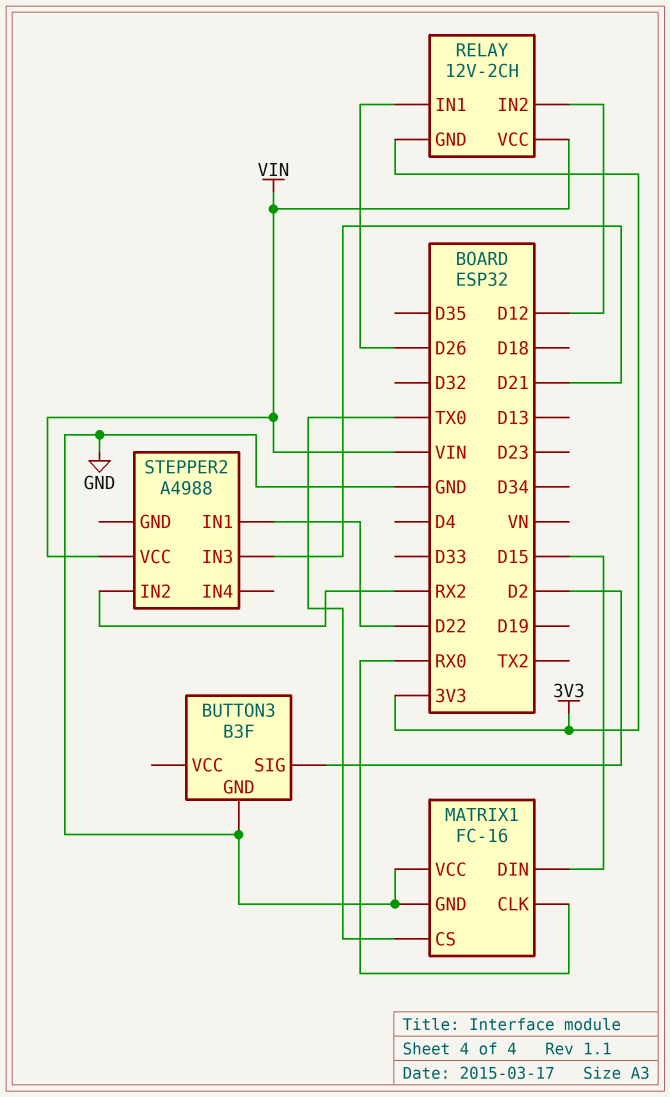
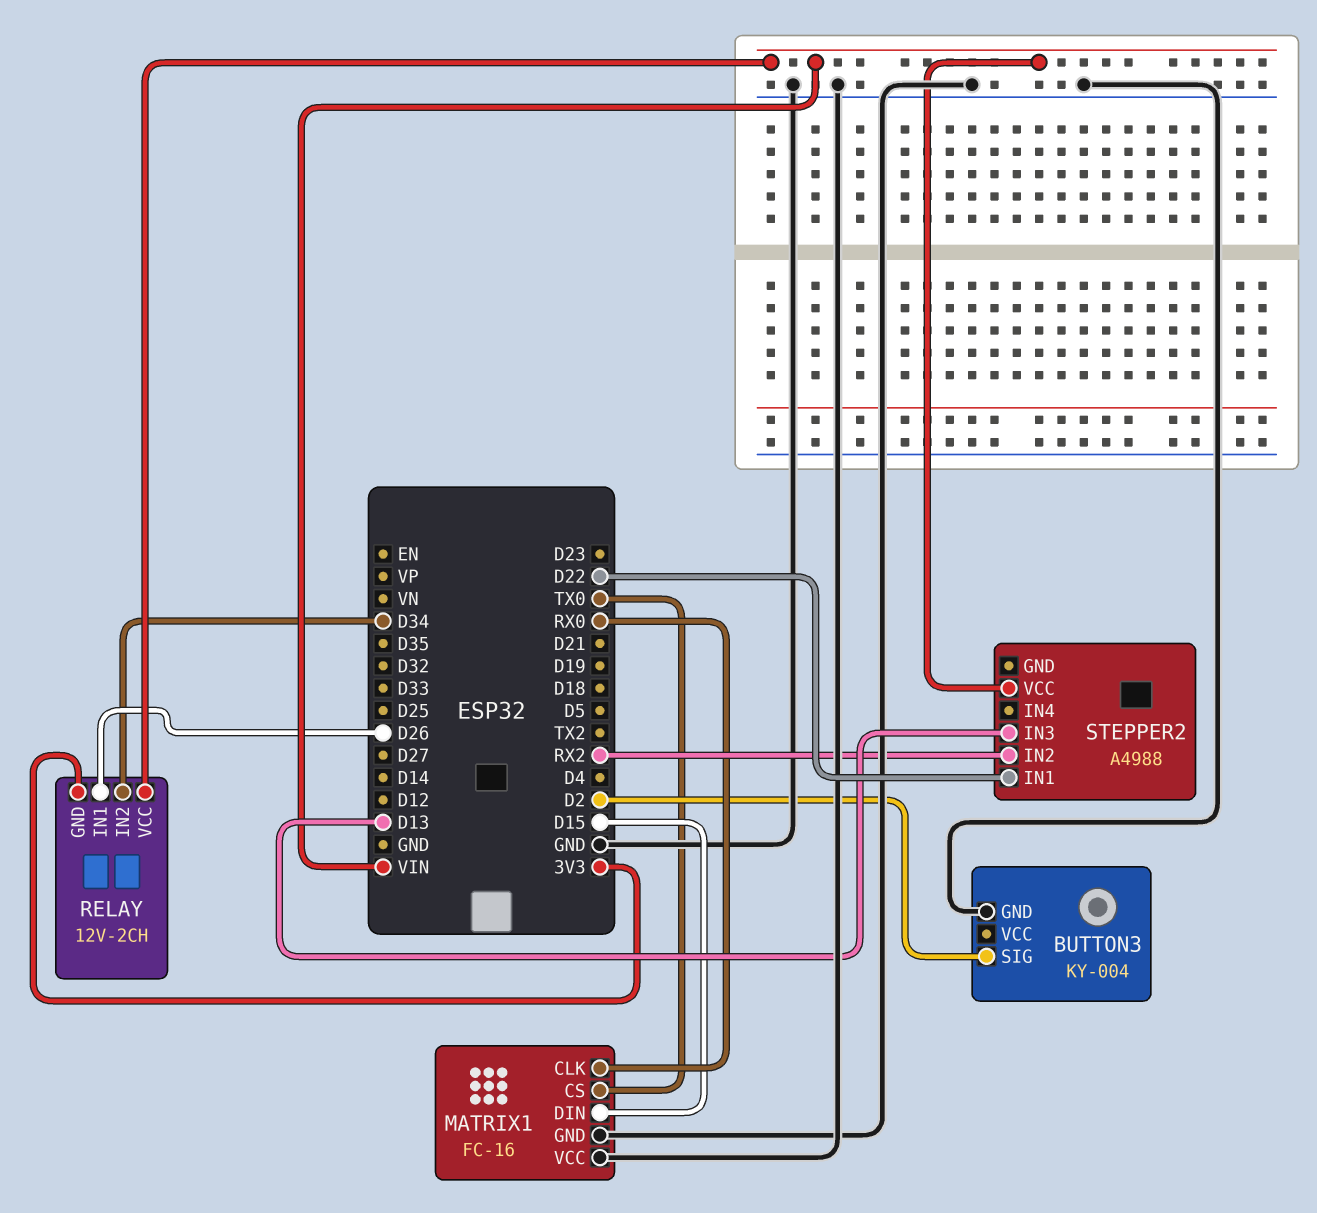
BUTTON3: B3F -> KY-004
RELAY pin IN2: D12 -> D34
STEPPER2 pin IN3: D21 -> D13

